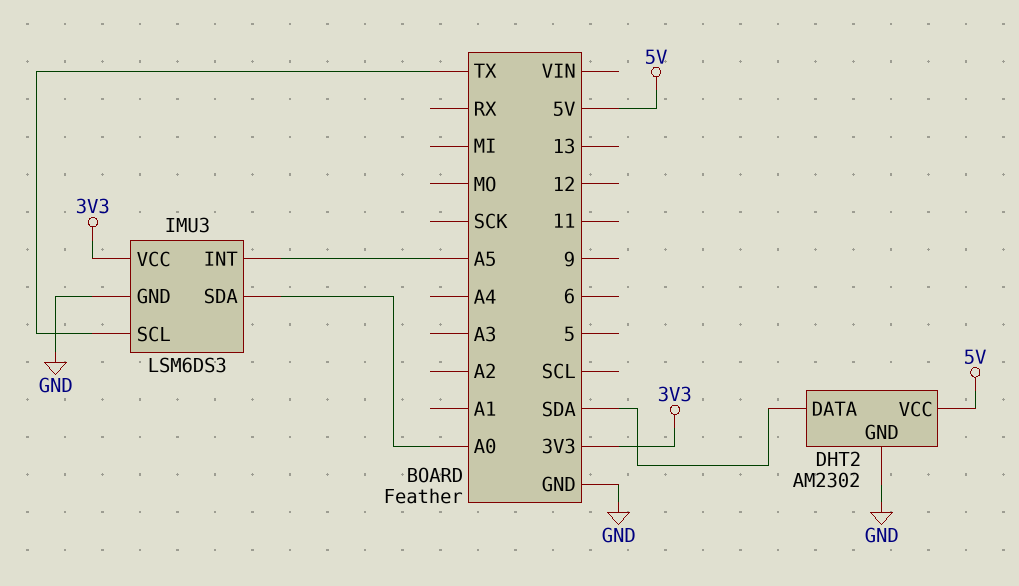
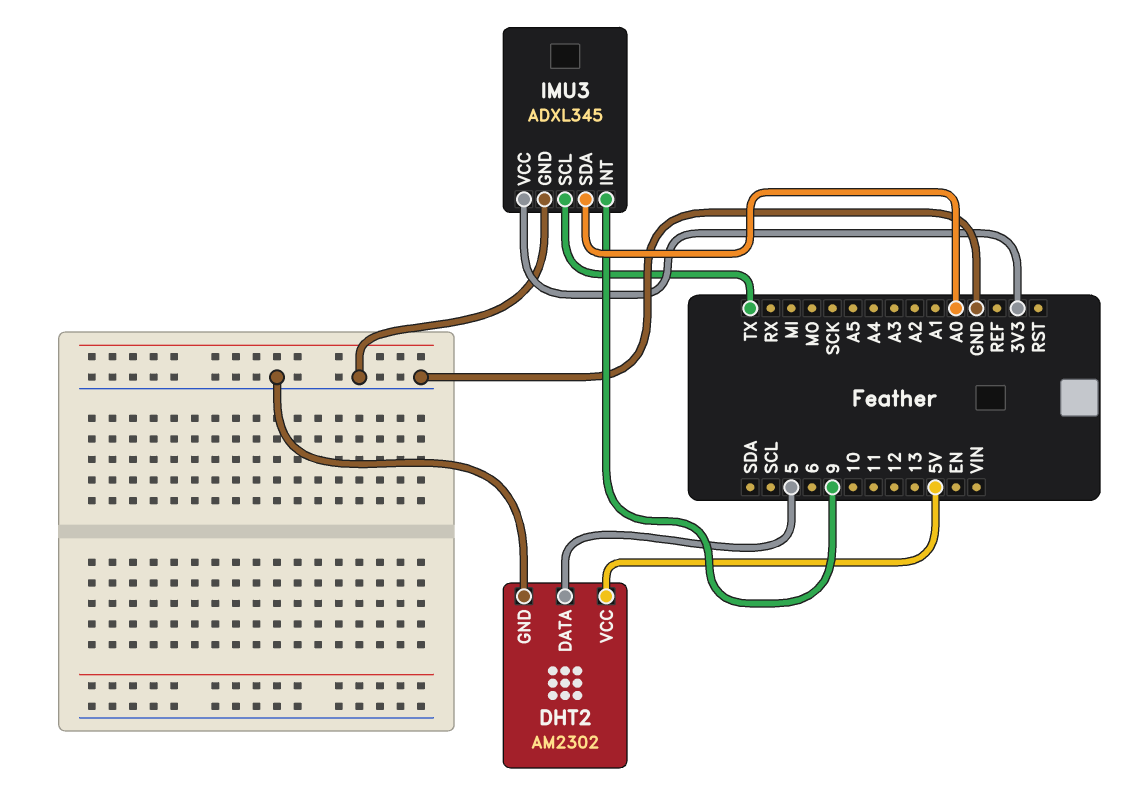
DHT2 pin DATA: SDA -> 5
IMU3: LSM6DS3 -> ADXL345
IMU3 pin INT: A5 -> 9

